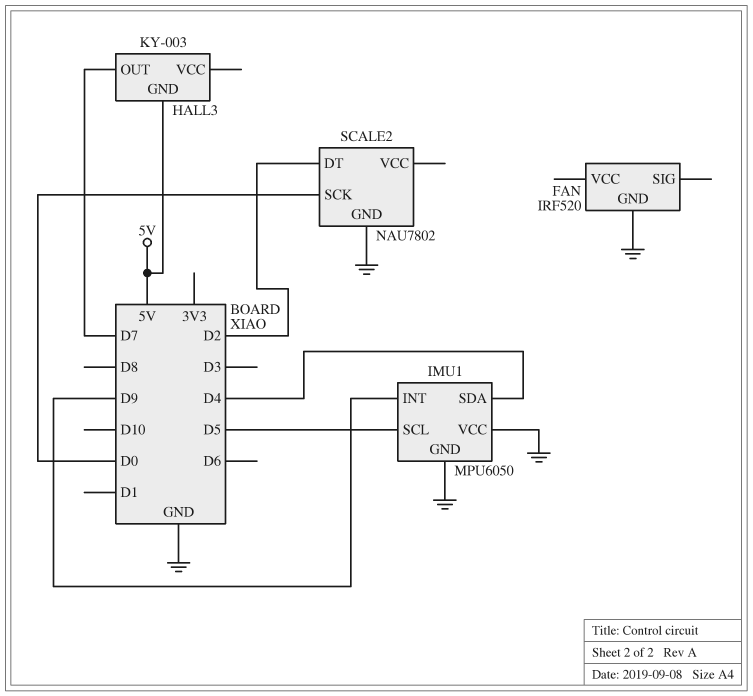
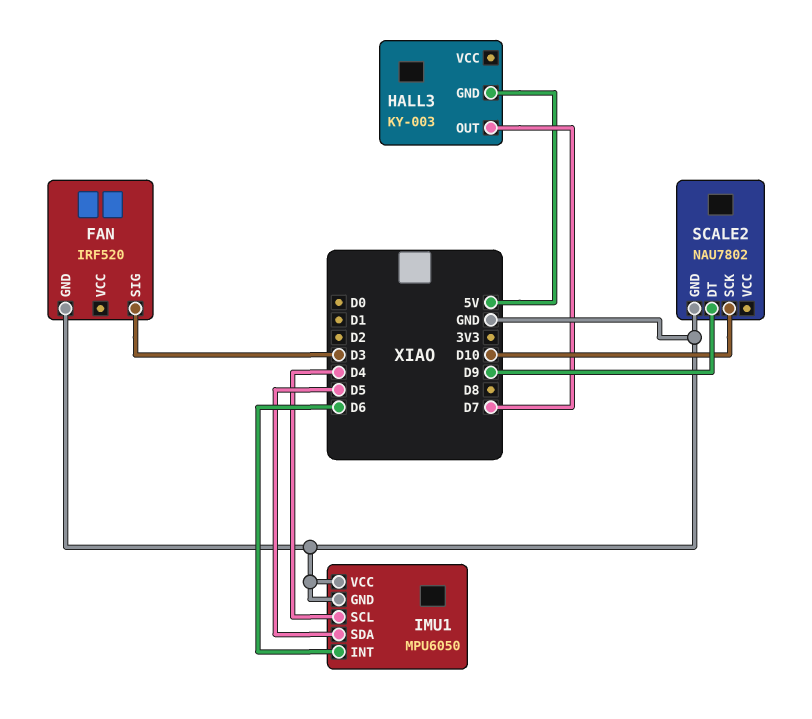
FAN pin SIG: none -> D3
IMU1 pin INT: D9 -> D6
IMU1 pin SCL: D5 -> D4
IMU1 pin SDA: D4 -> D5
SCALE2 pin DT: D2 -> D9
SCALE2 pin SCK: D0 -> D10

